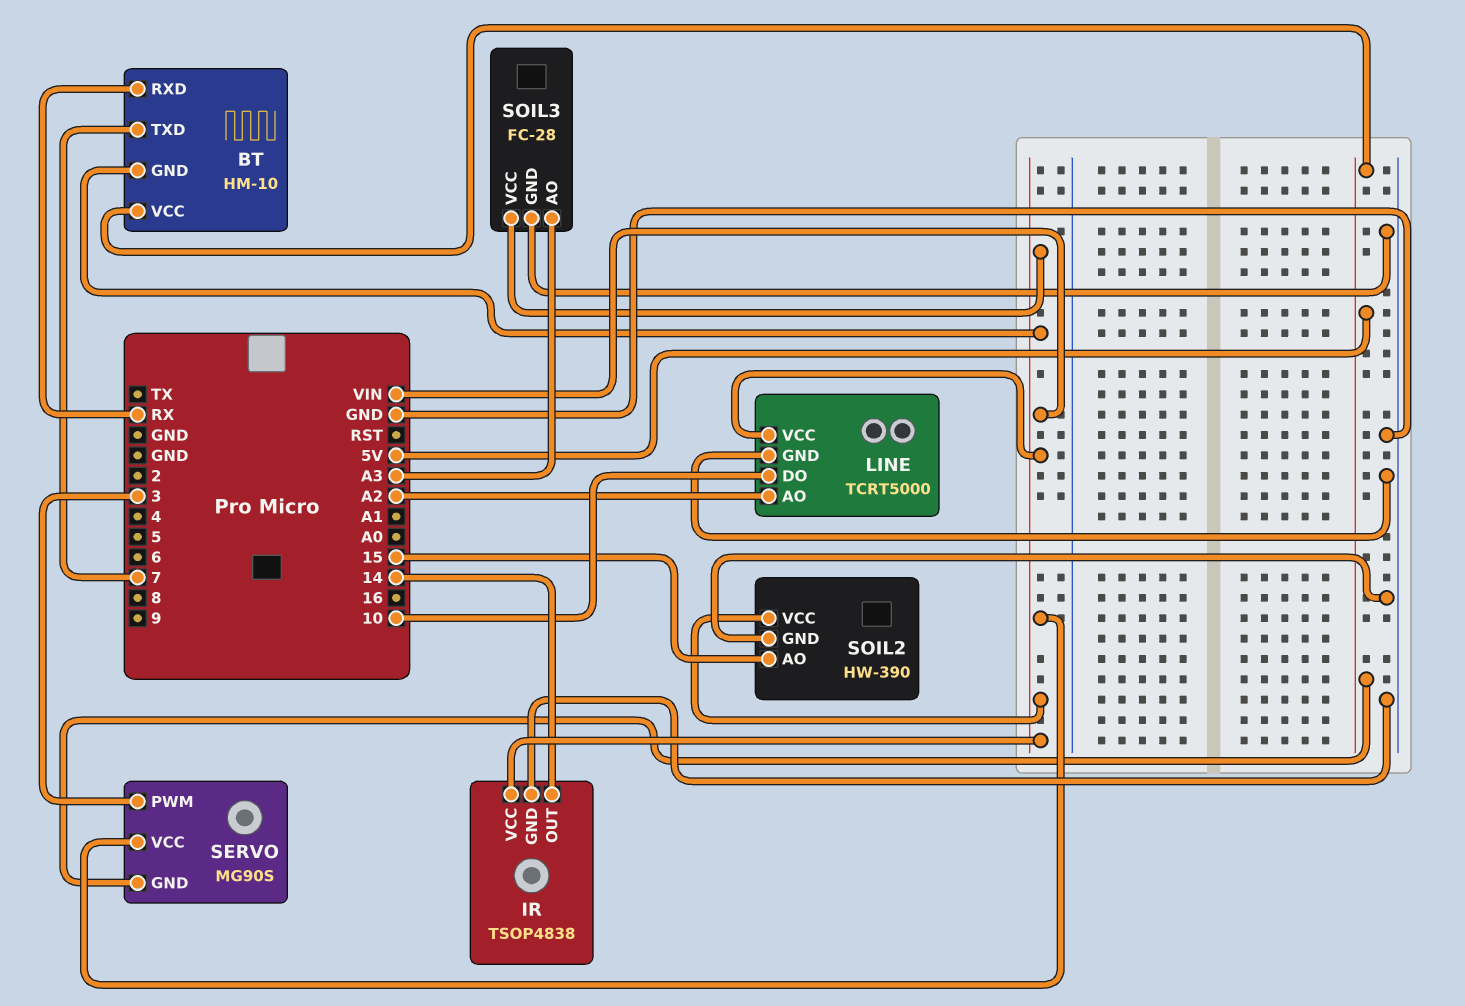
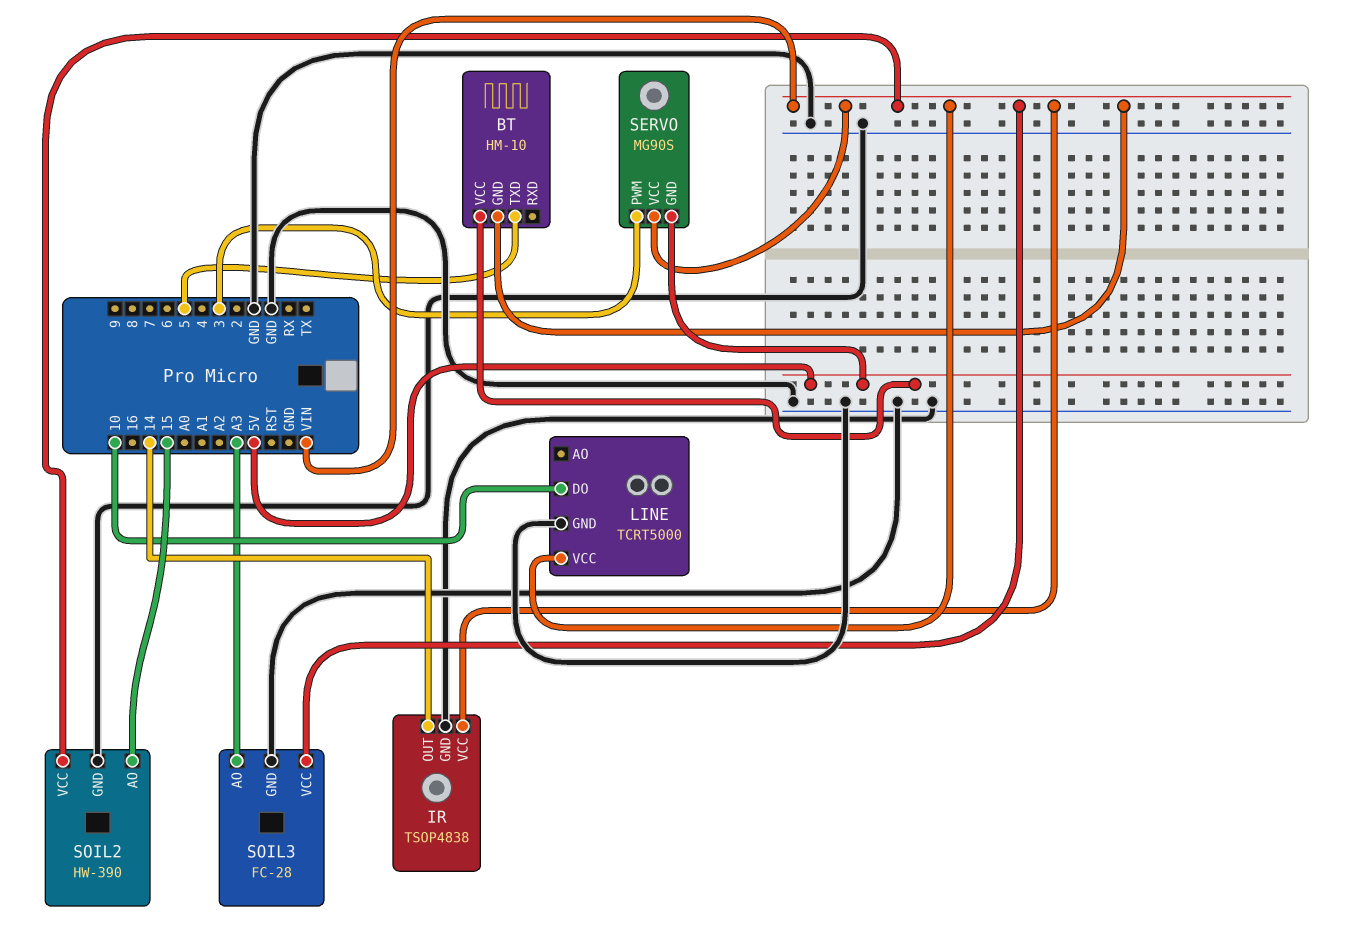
BT pin RXD: RX -> none
BT pin TXD: 7 -> 5
LINE pin AO: A2 -> none

